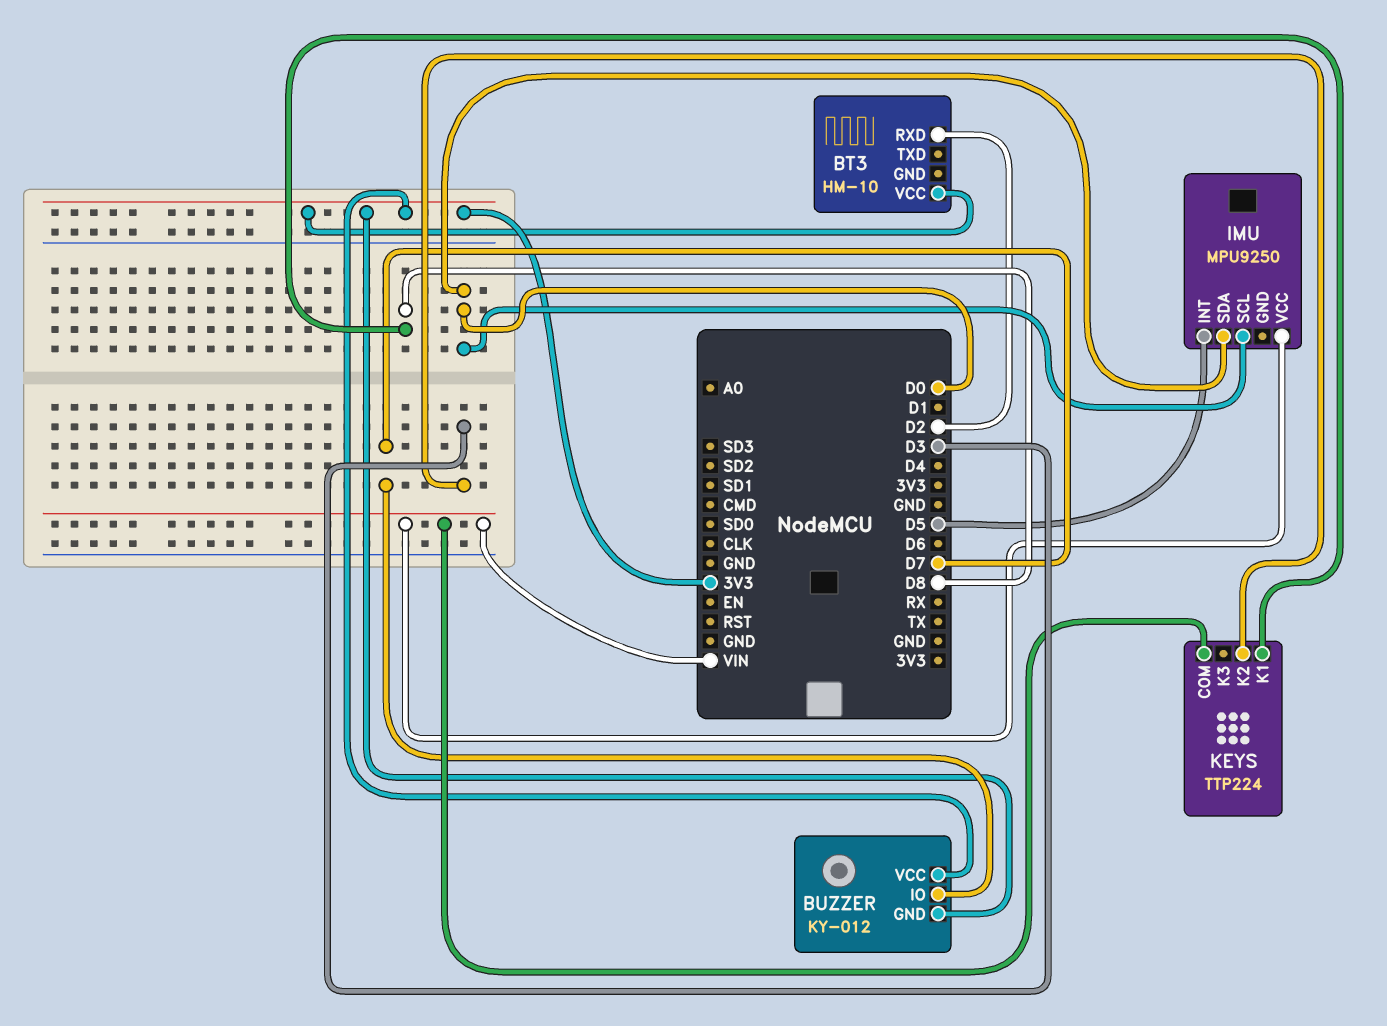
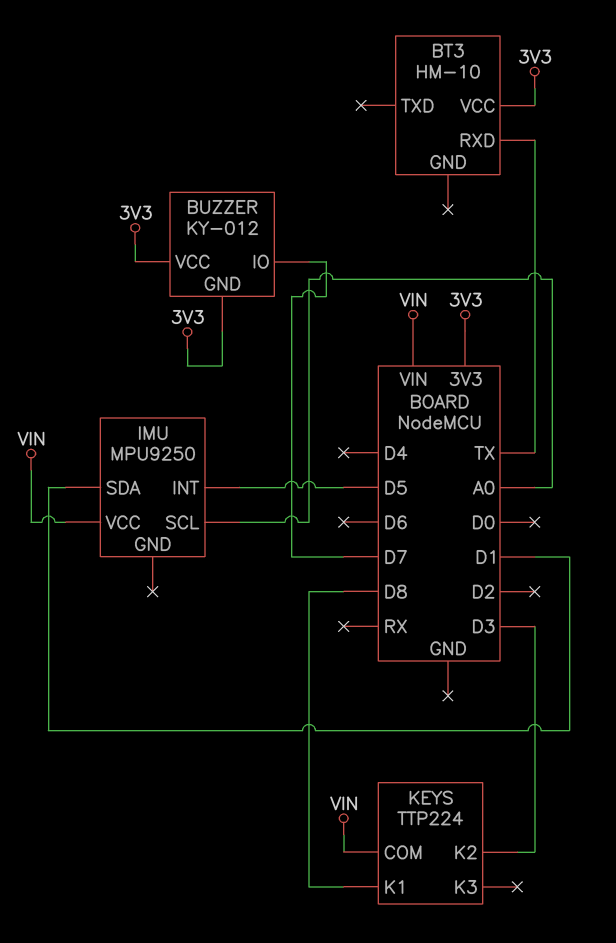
BT3 pin RXD: D2 -> TX
IMU pin SCL: D0 -> A0
IMU pin SDA: D0 -> D1

